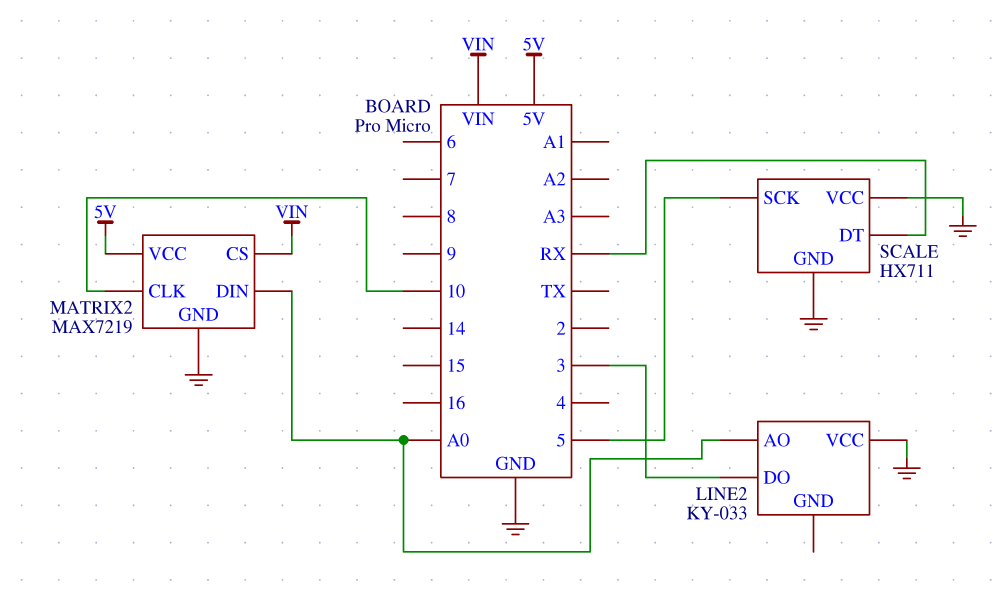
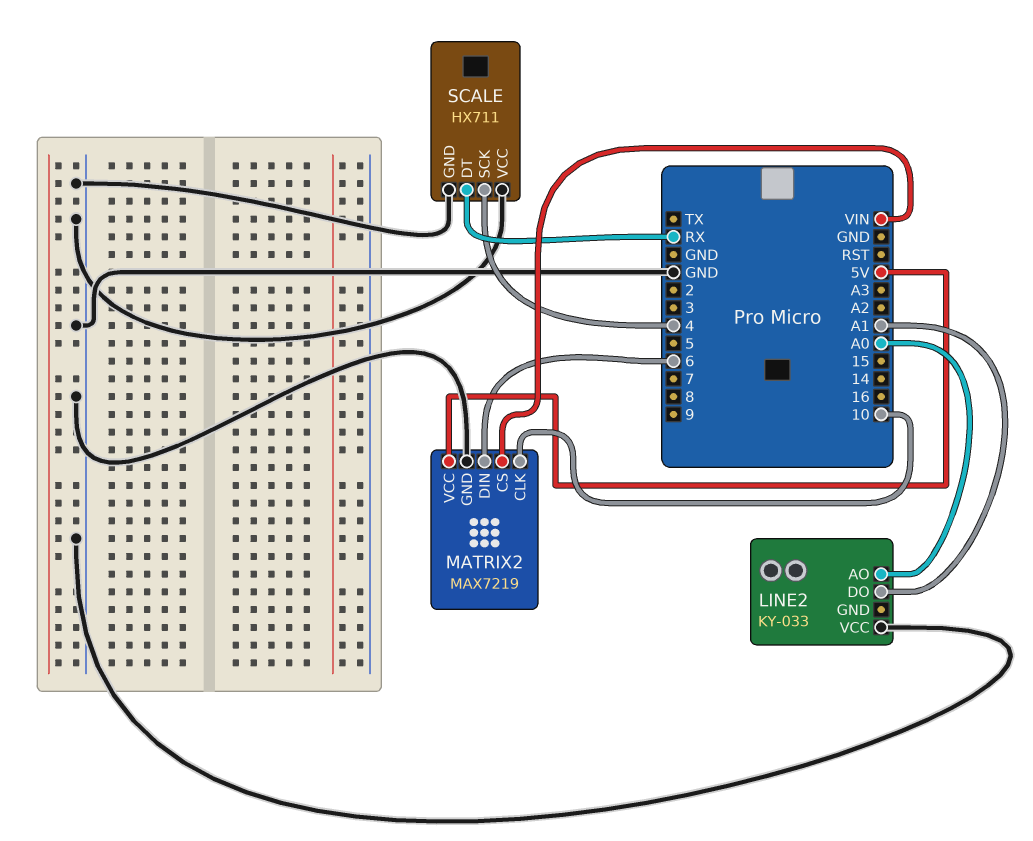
LINE2 pin DO: 3 -> A1
MATRIX2 pin DIN: A0 -> 6
SCALE pin SCK: 5 -> 4

